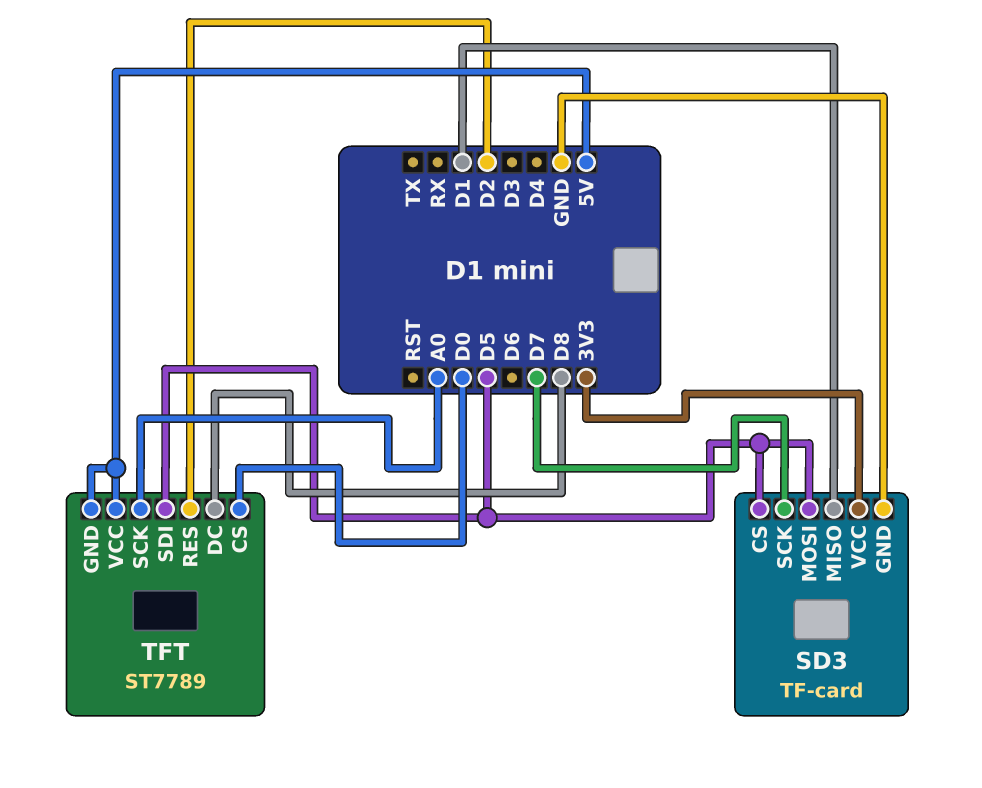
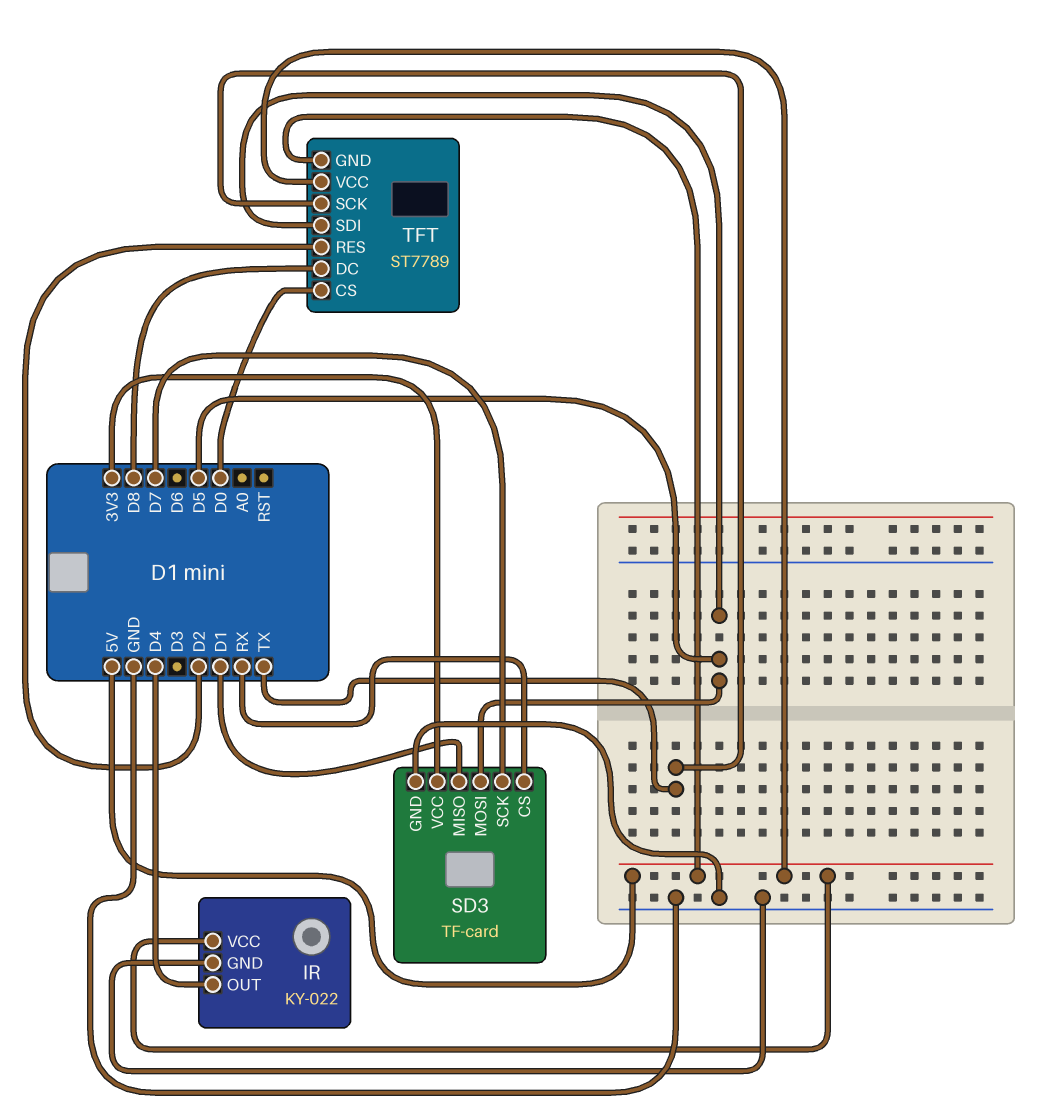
IR: none -> KY-022
IR pin GND: none -> GND
IR pin OUT: none -> D4
IR pin VCC: none -> 5V
SD3 pin CS: D5 -> RX
TFT pin SCK: A0 -> TX

